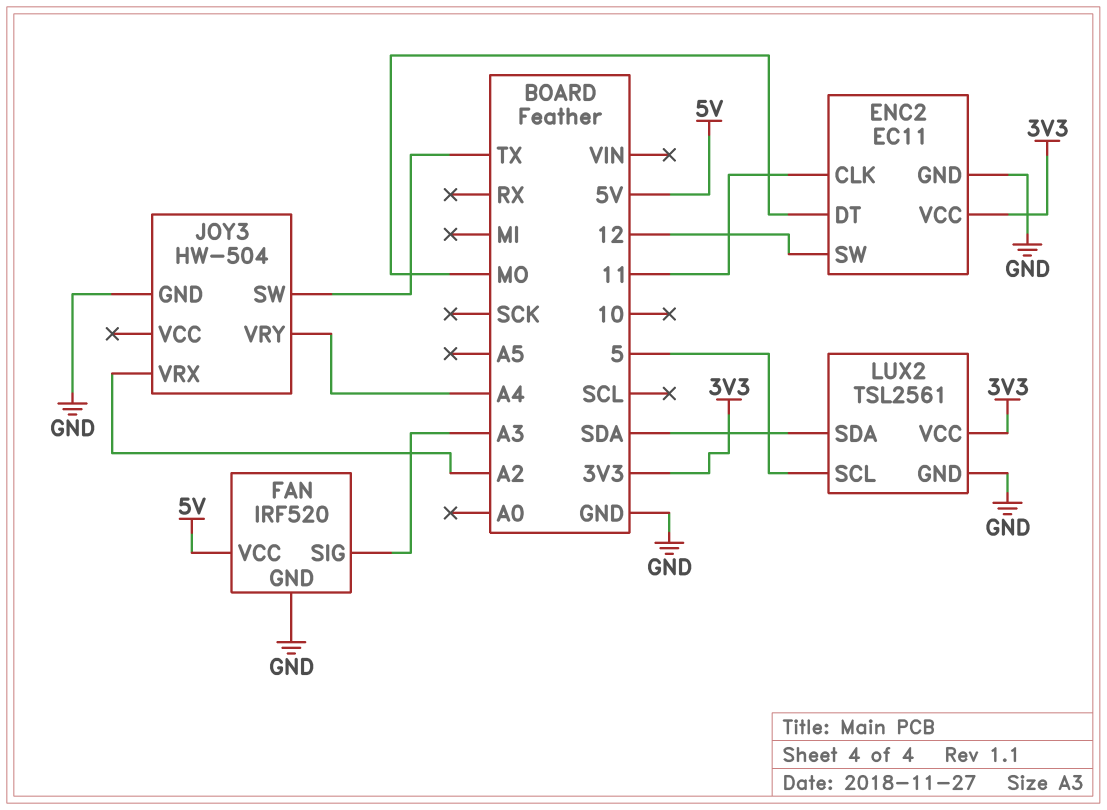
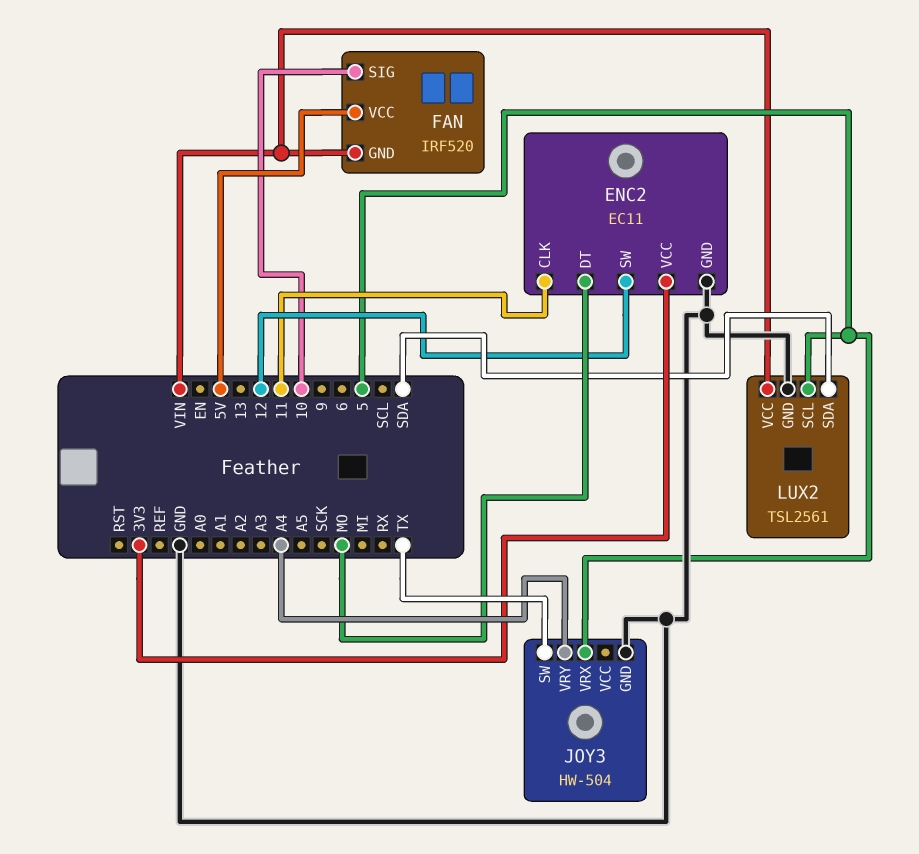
FAN pin GND: GND -> VIN
FAN pin SIG: A3 -> 10
JOY3 pin VRX: A2 -> 5
LUX2 pin VCC: 3V3 -> VIN

